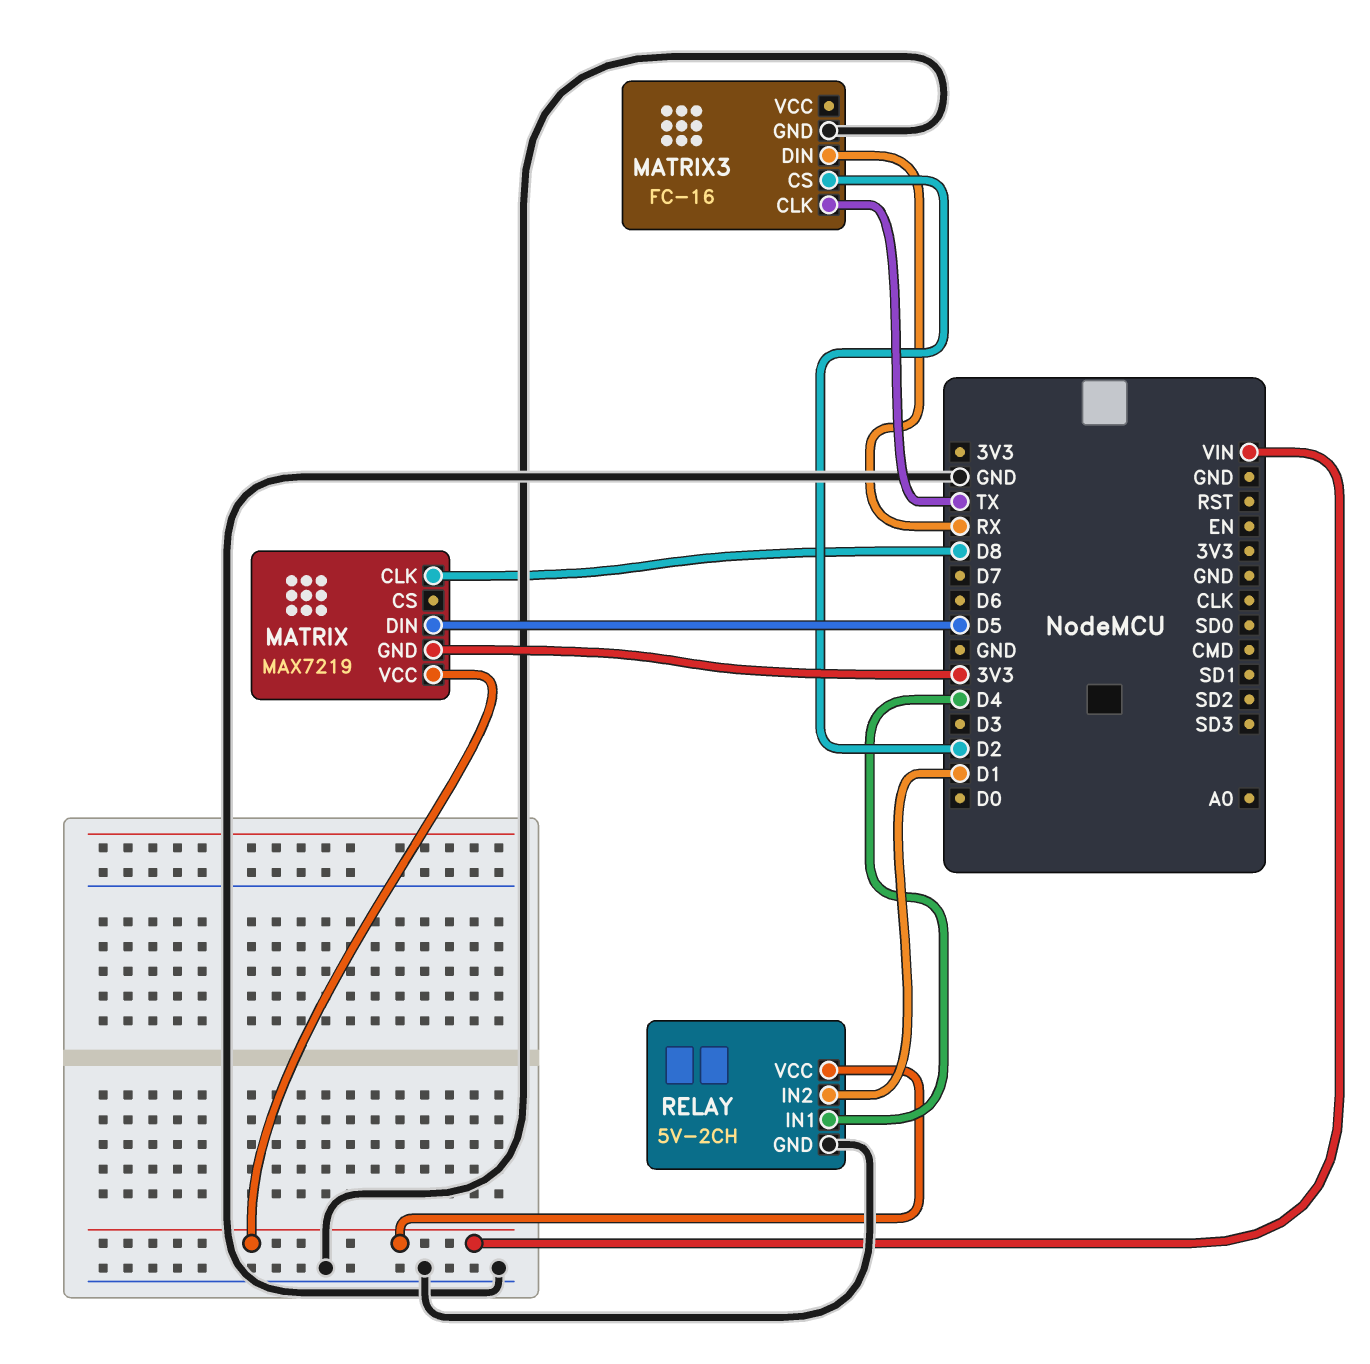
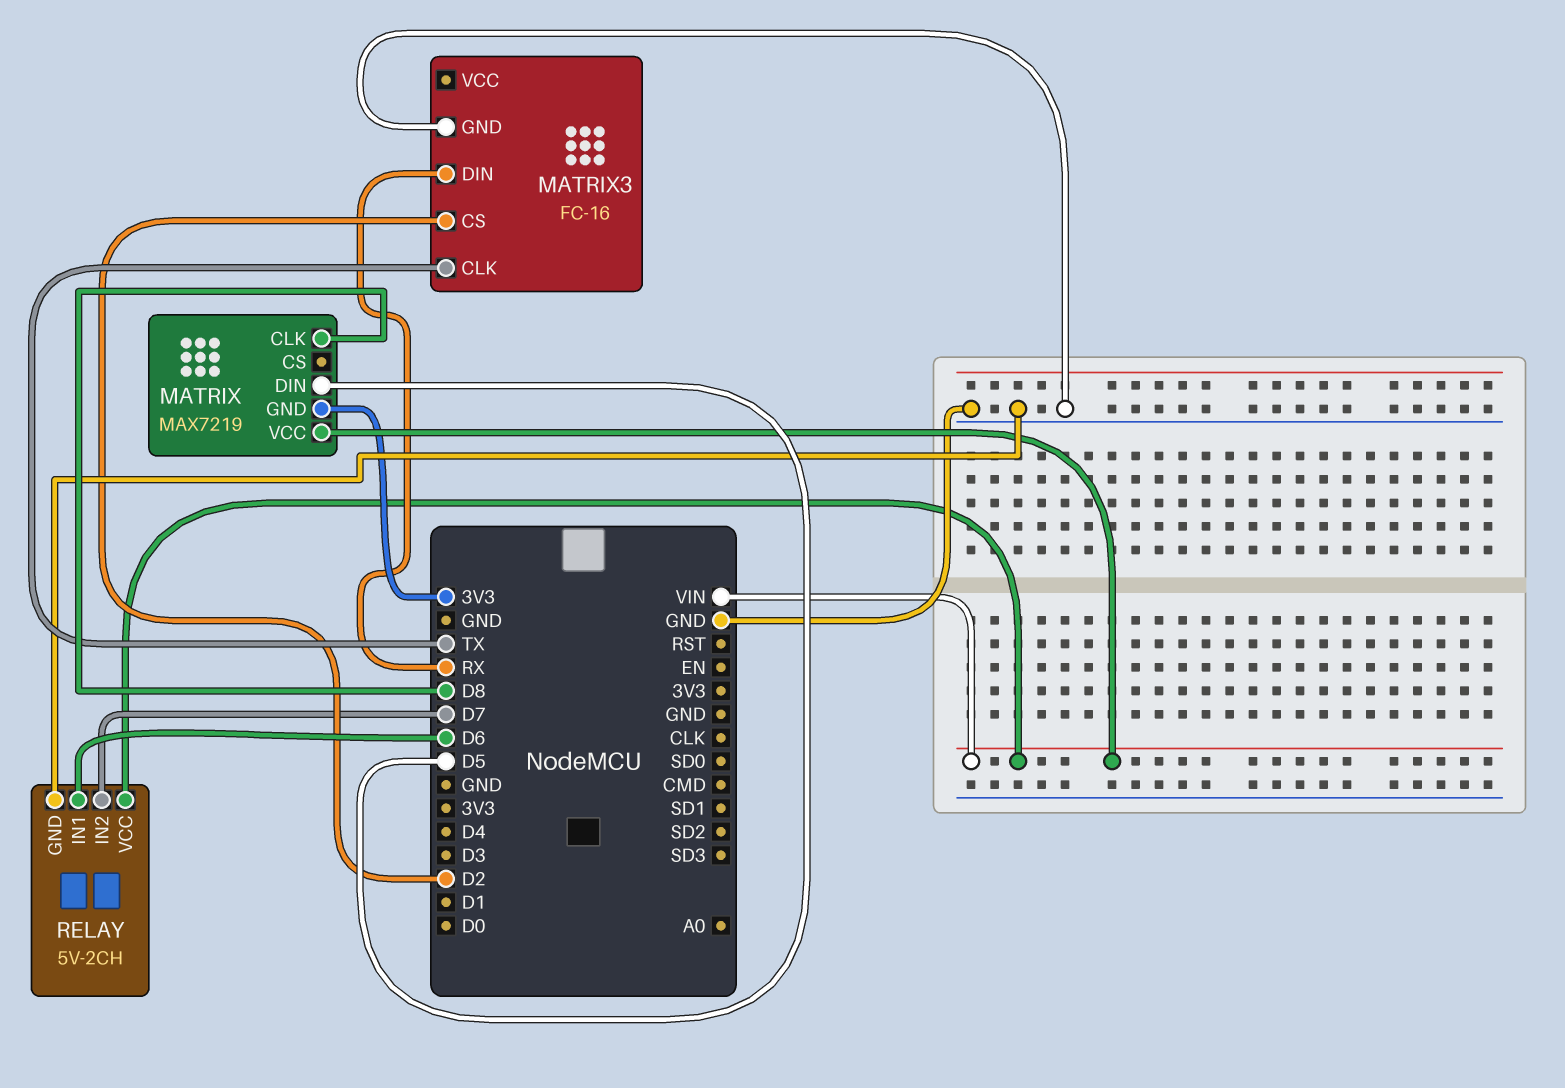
RELAY pin IN1: D4 -> D6
RELAY pin IN2: D1 -> D7

